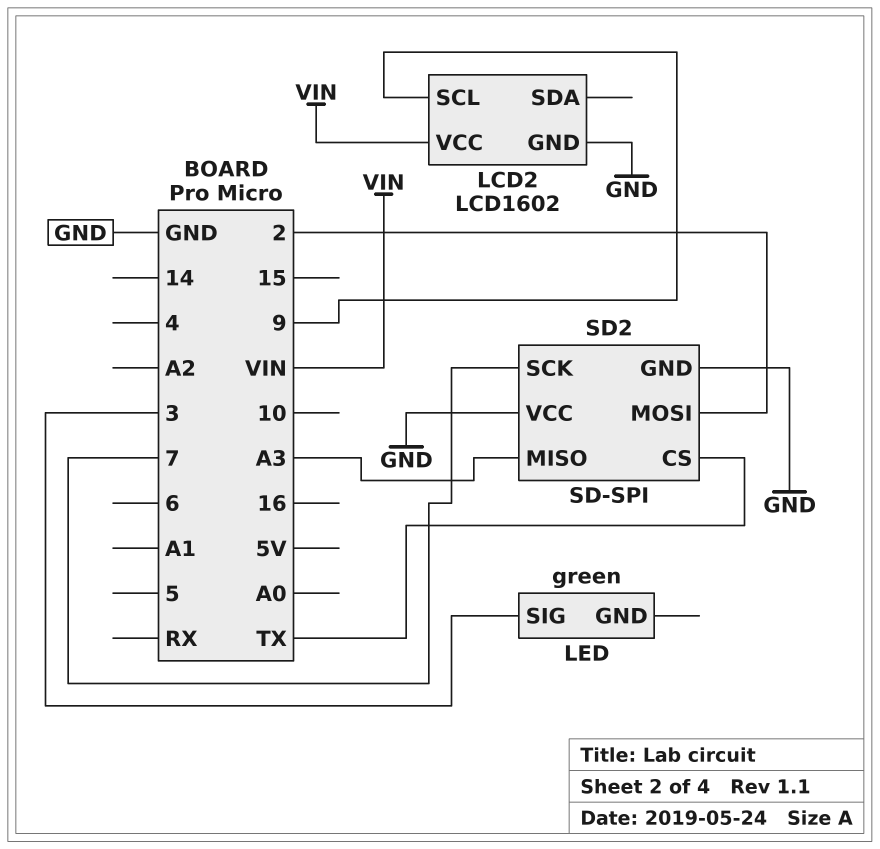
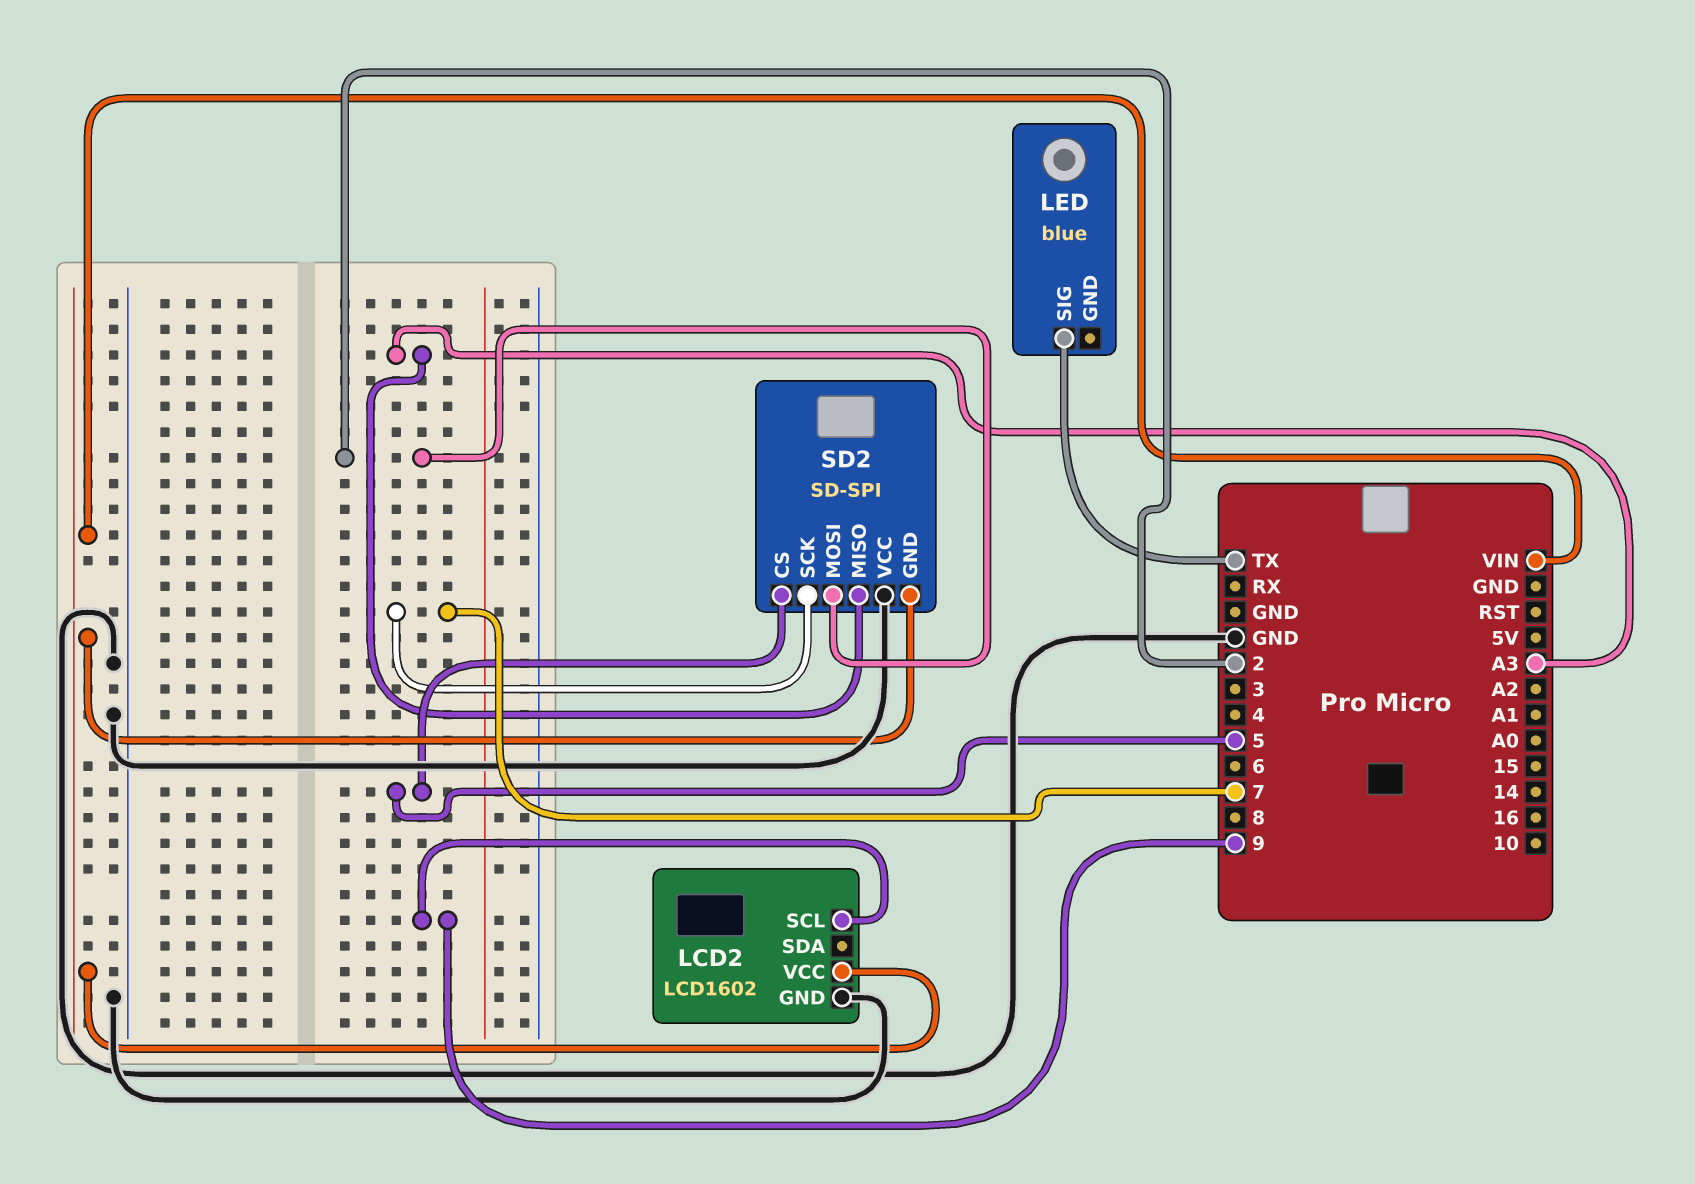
LED: green -> blue
LED pin SIG: 3 -> TX
SD2 pin CS: TX -> 5
SD2 pin GND: GND -> VIN

